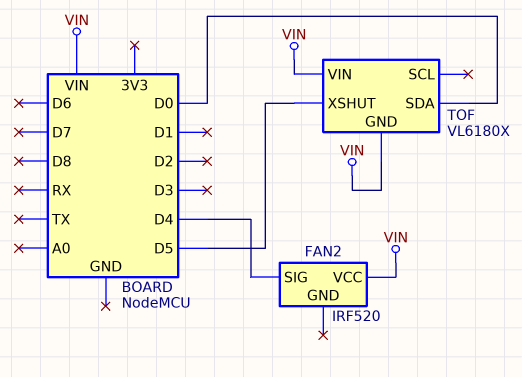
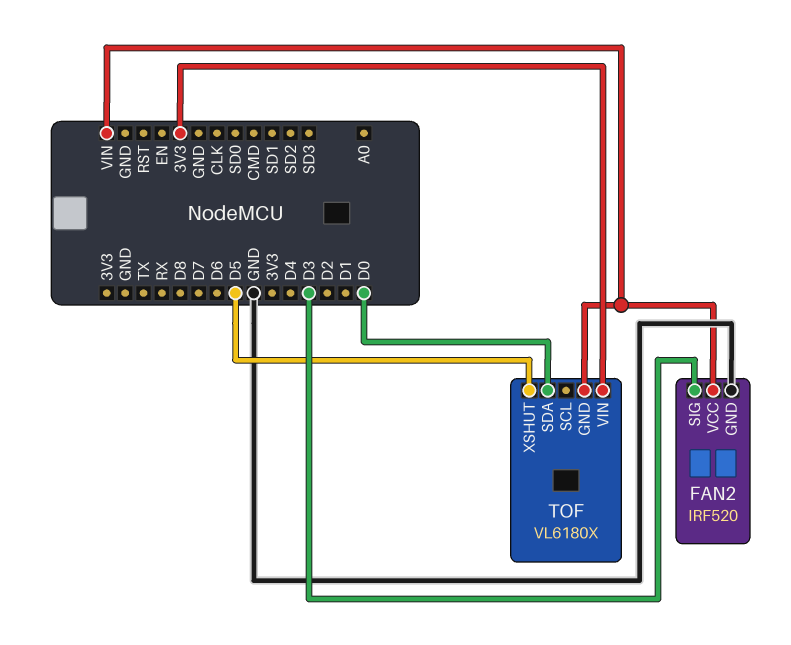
FAN2 pin GND: none -> GND
FAN2 pin SIG: D4 -> D3
TOF pin VIN: VIN -> 3V3

